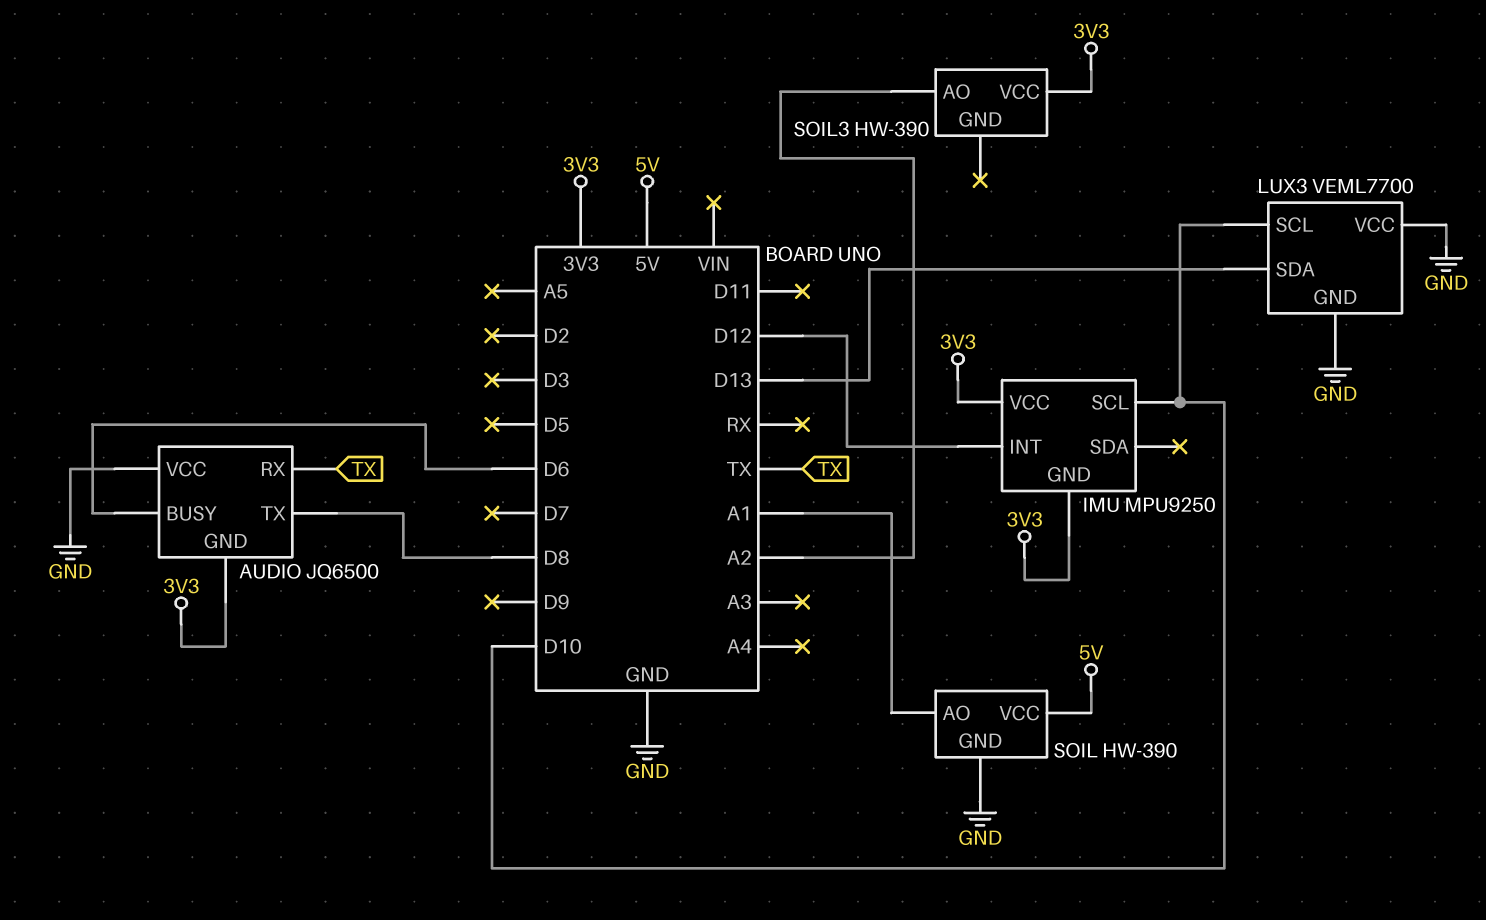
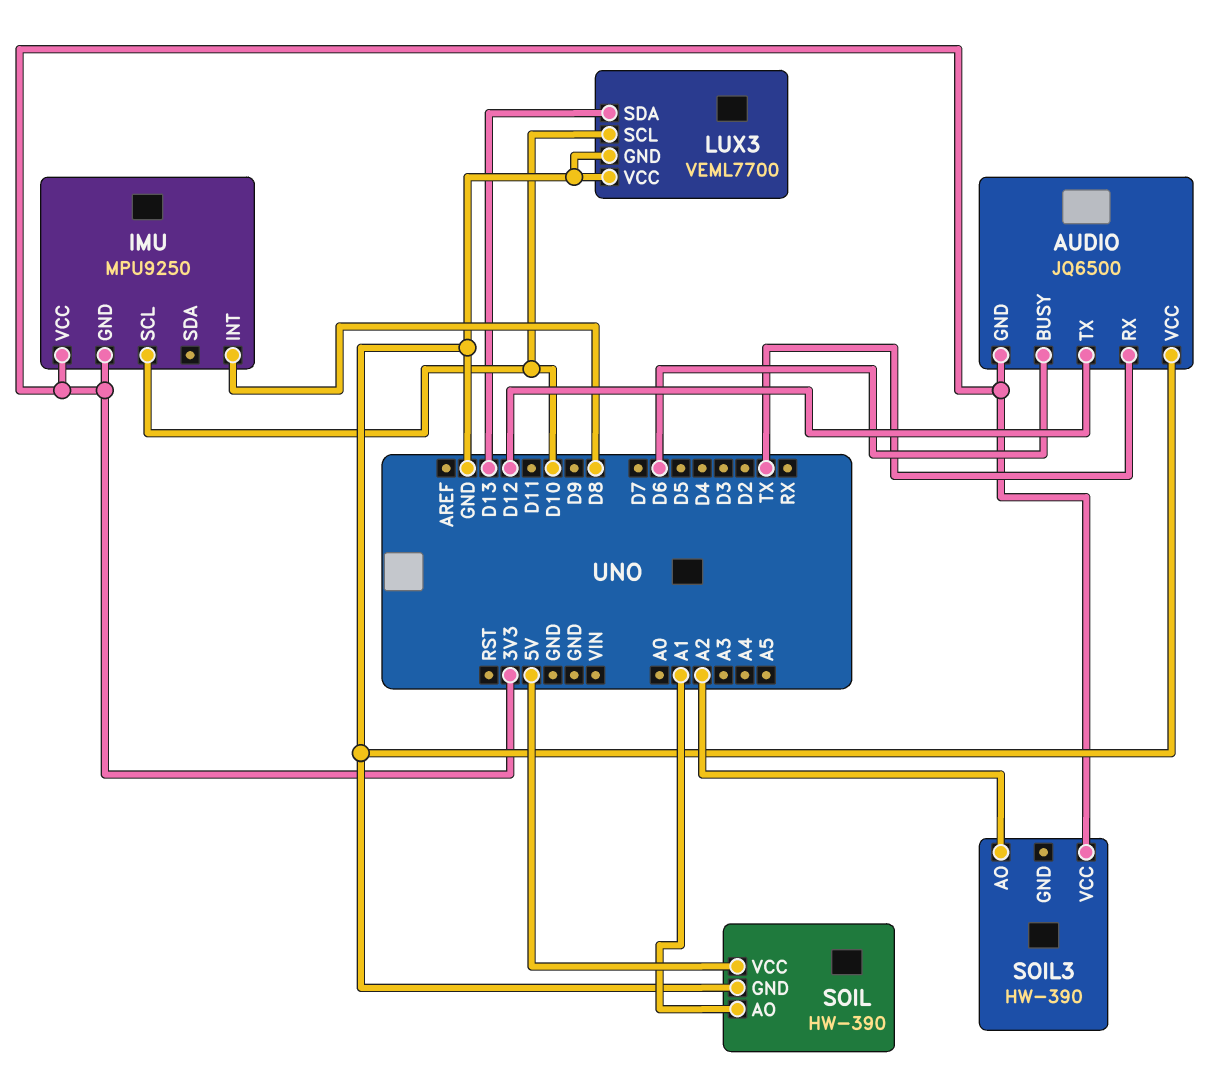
AUDIO pin TX: D8 -> D12
IMU pin INT: D12 -> D8

